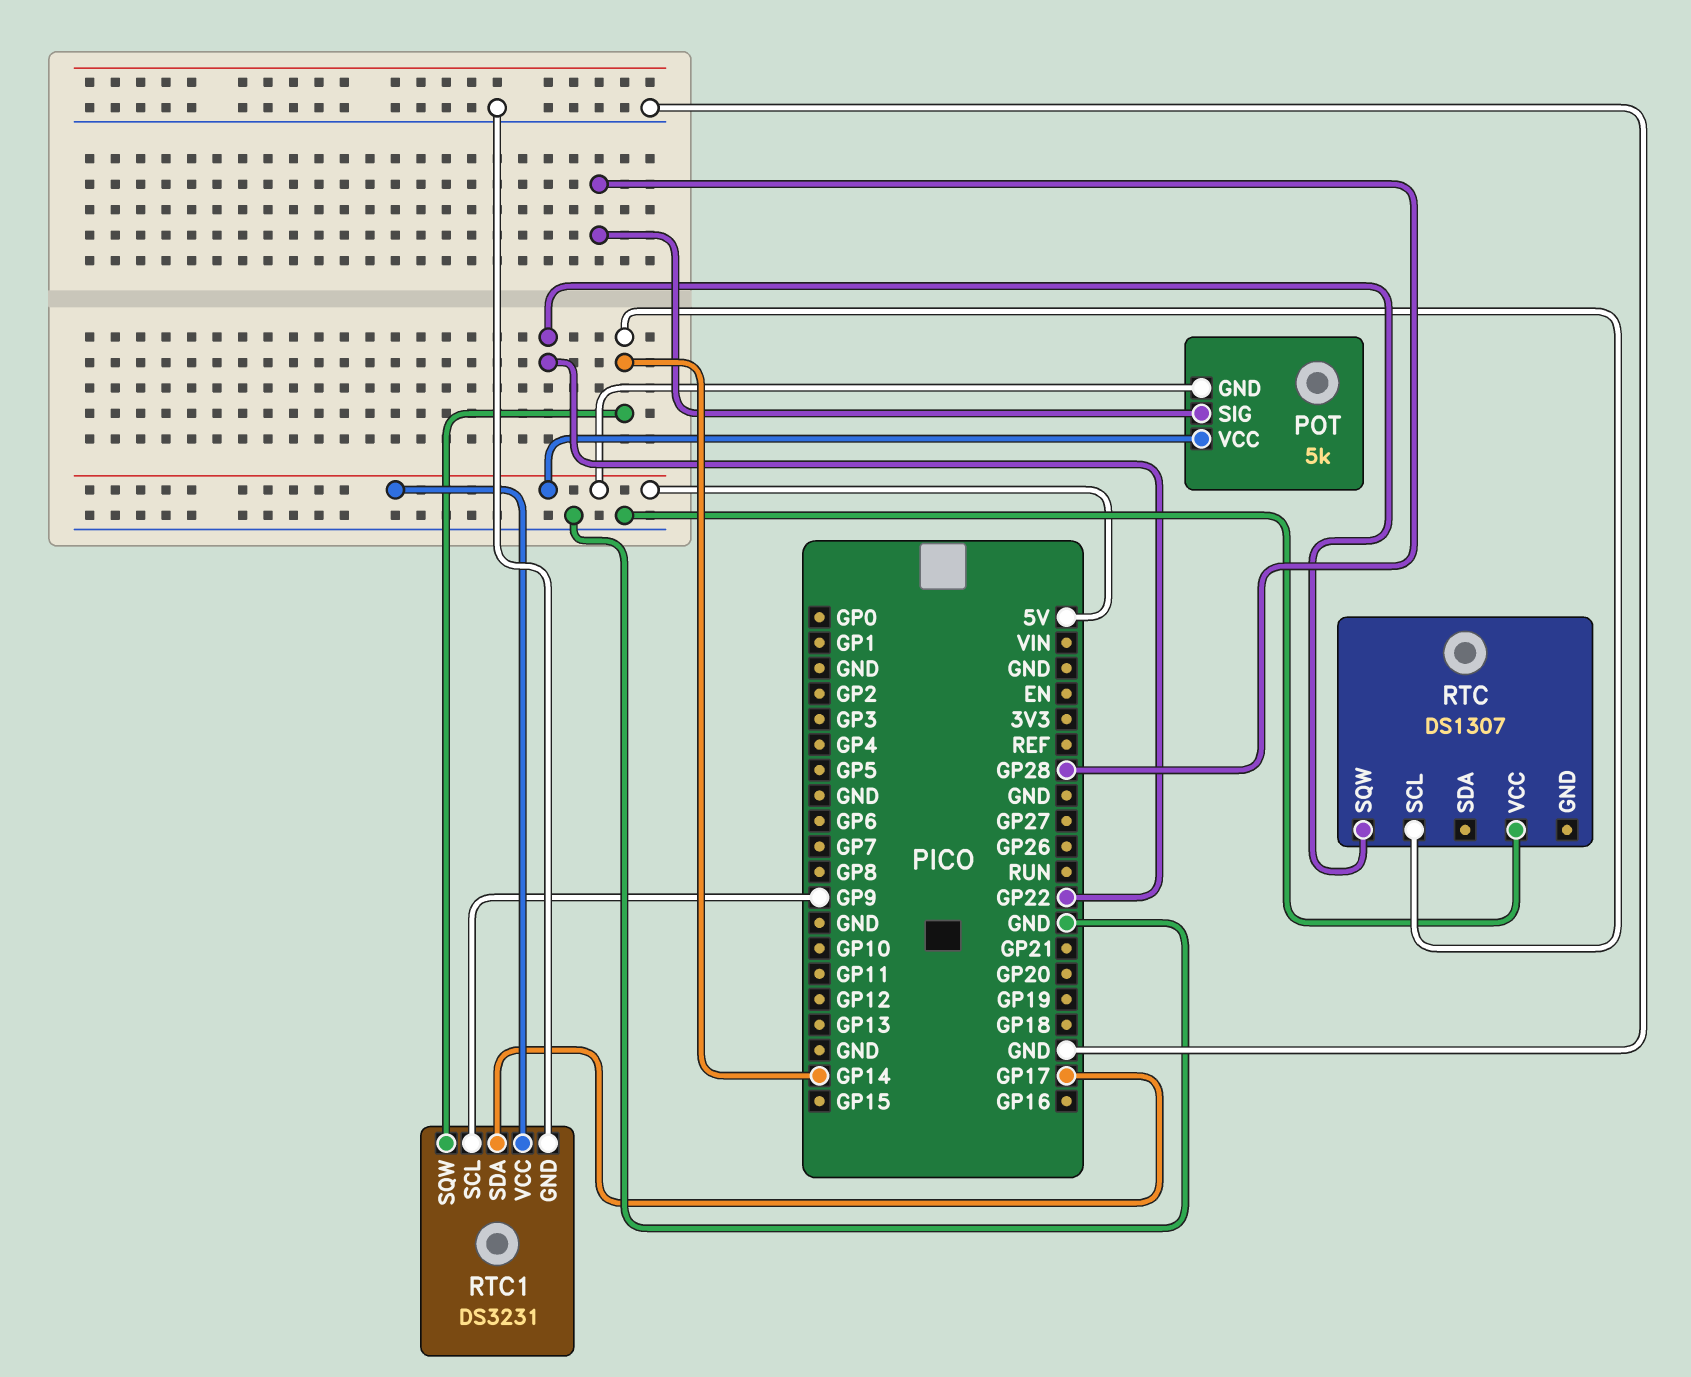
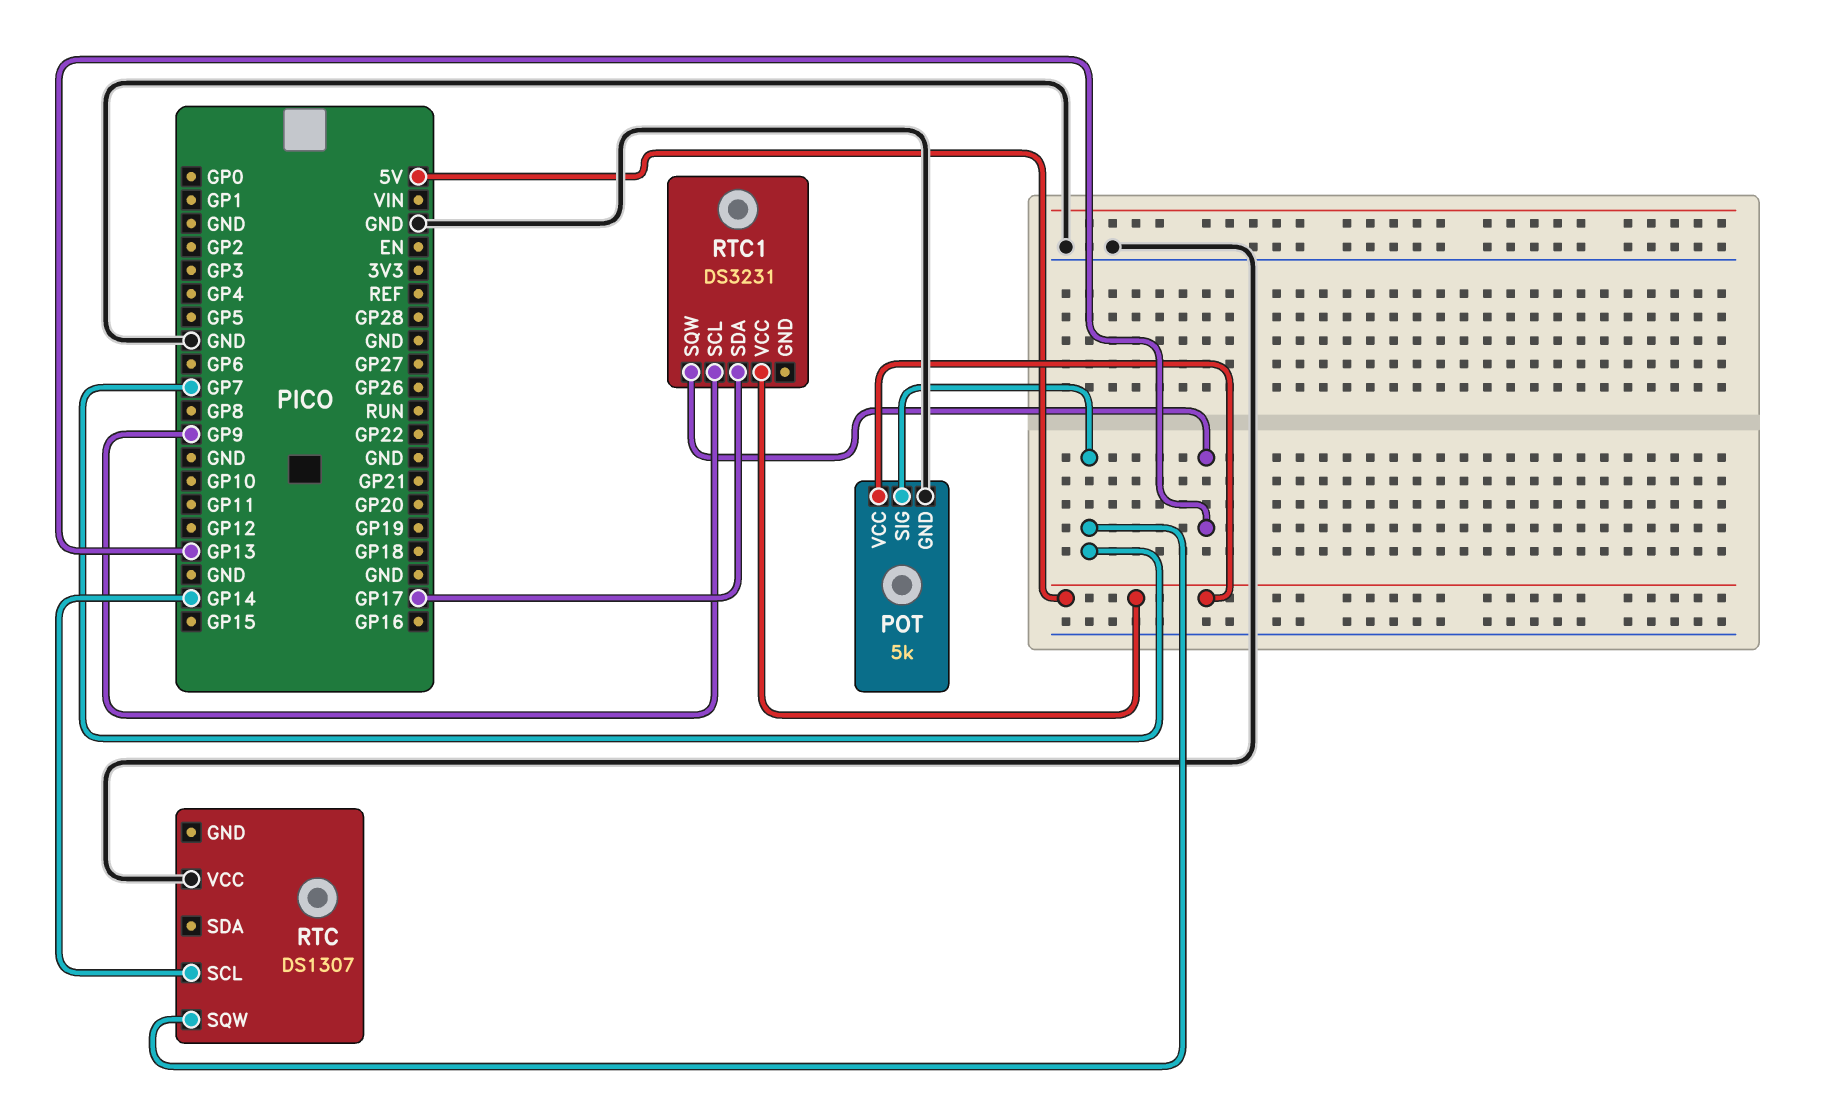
POT pin GND: 5V -> GND
POT pin SIG: GP28 -> GP7
RTC pin SQW: GP22 -> GP7
RTC1 pin GND: GND -> none
RTC1 pin SQW: GP14 -> GP13

